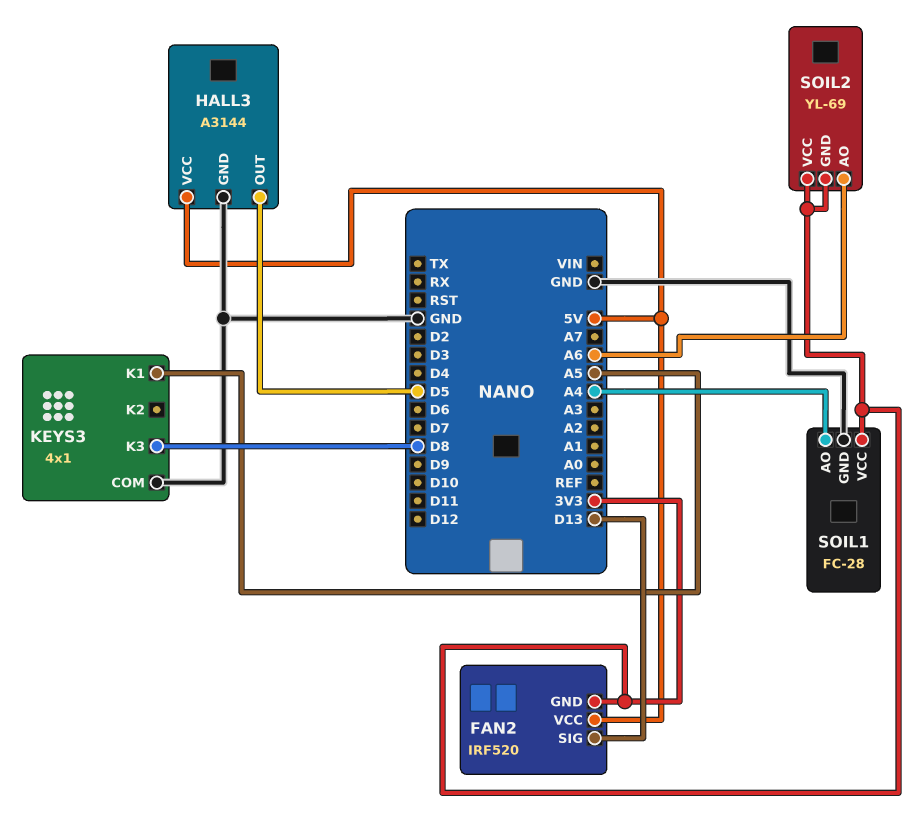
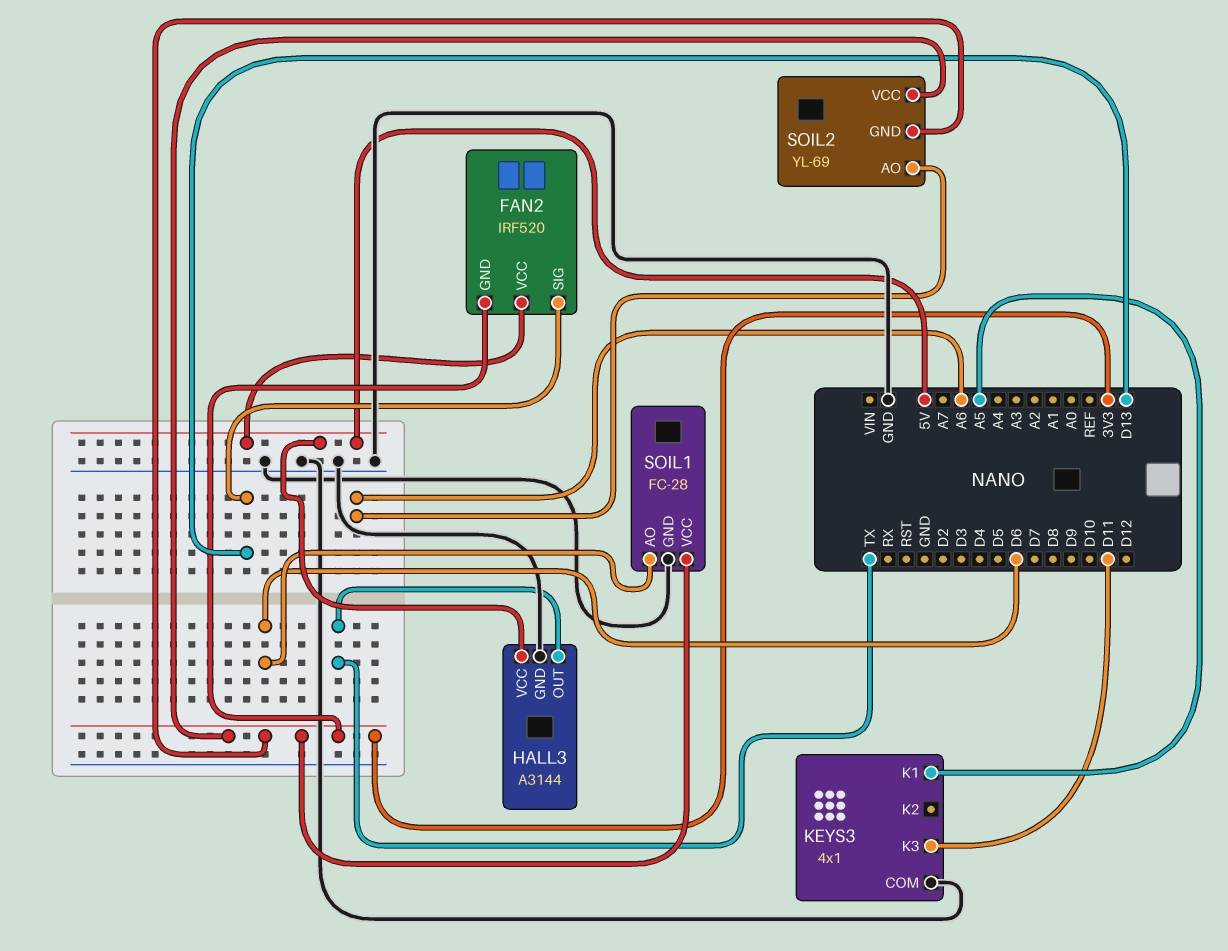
HALL3 pin OUT: D5 -> TX
KEYS3 pin K3: D8 -> D11
SOIL1 pin AO: A4 -> D6

